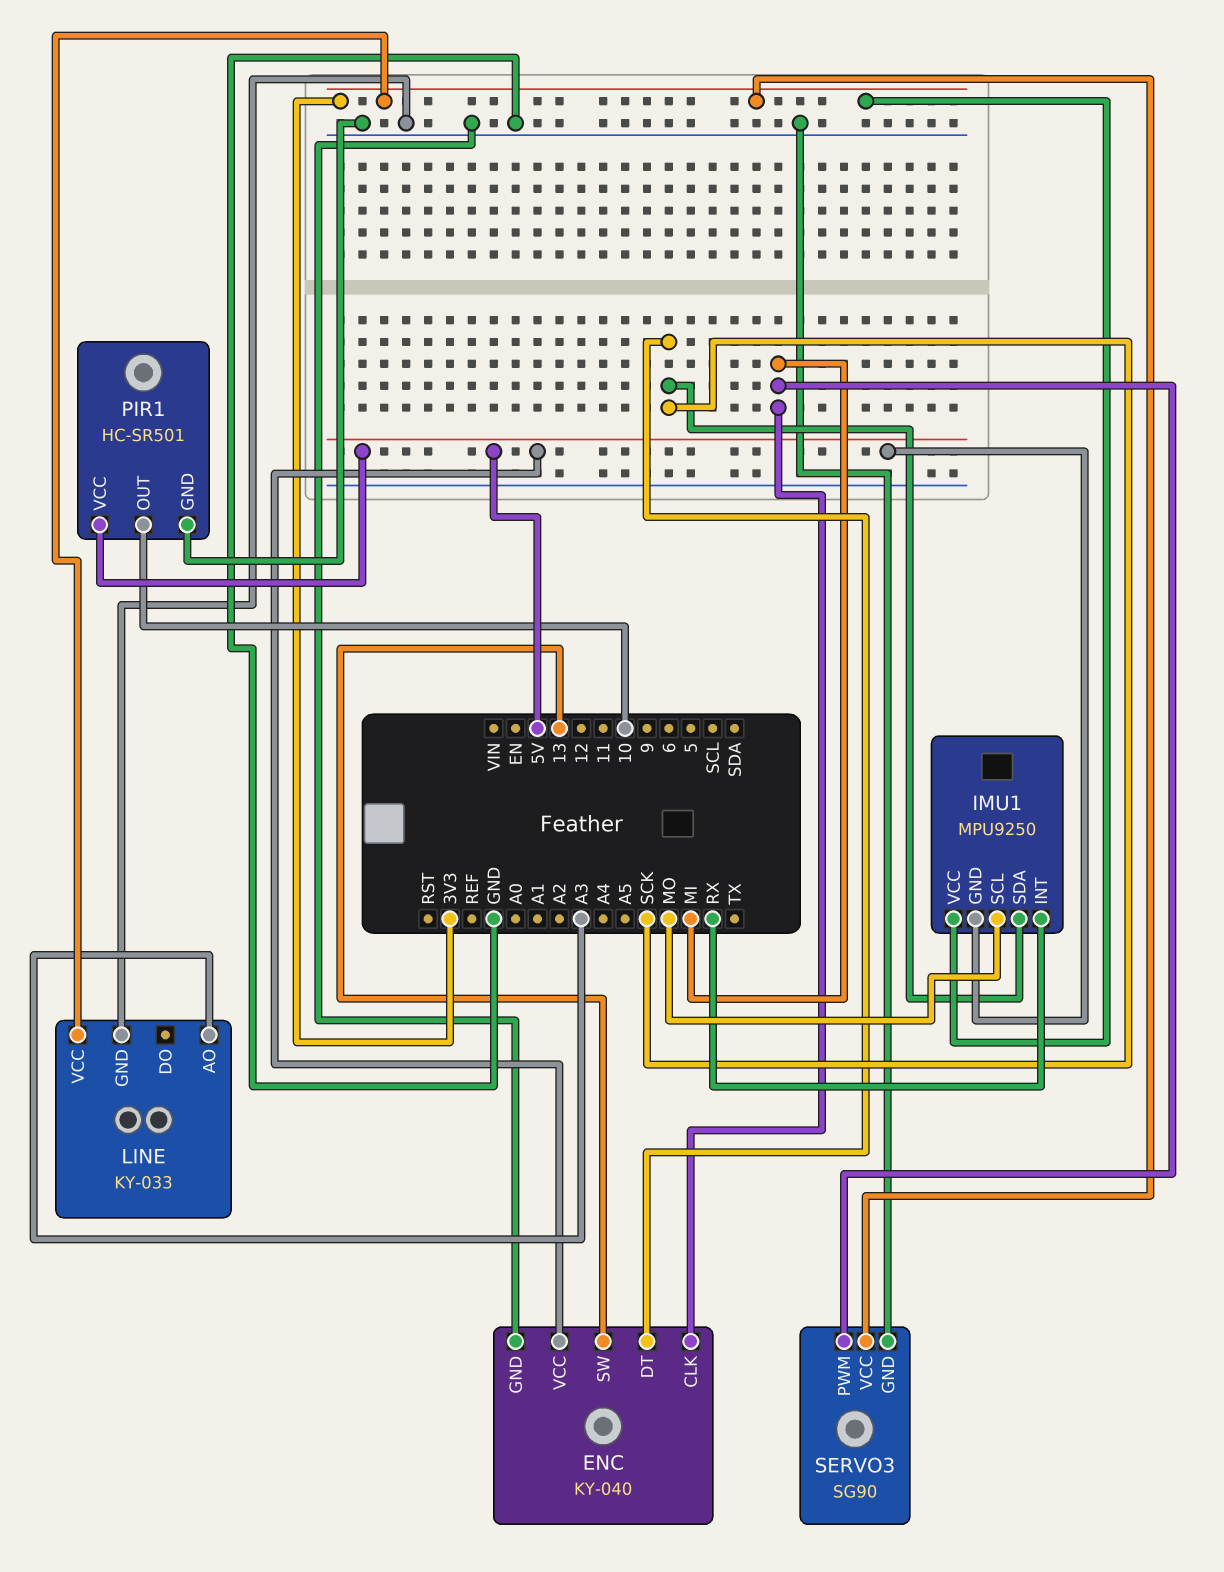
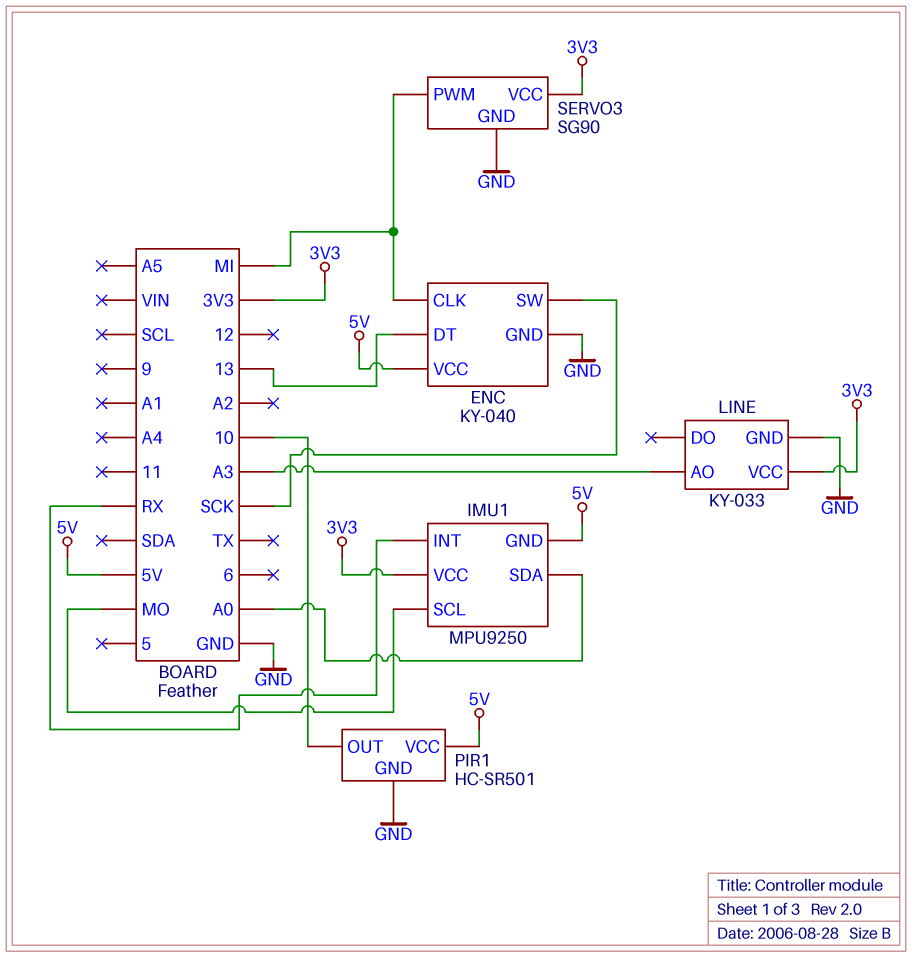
ENC pin DT: SCK -> 13
ENC pin SW: 13 -> SCK
IMU1 pin SDA: SCK -> A0

